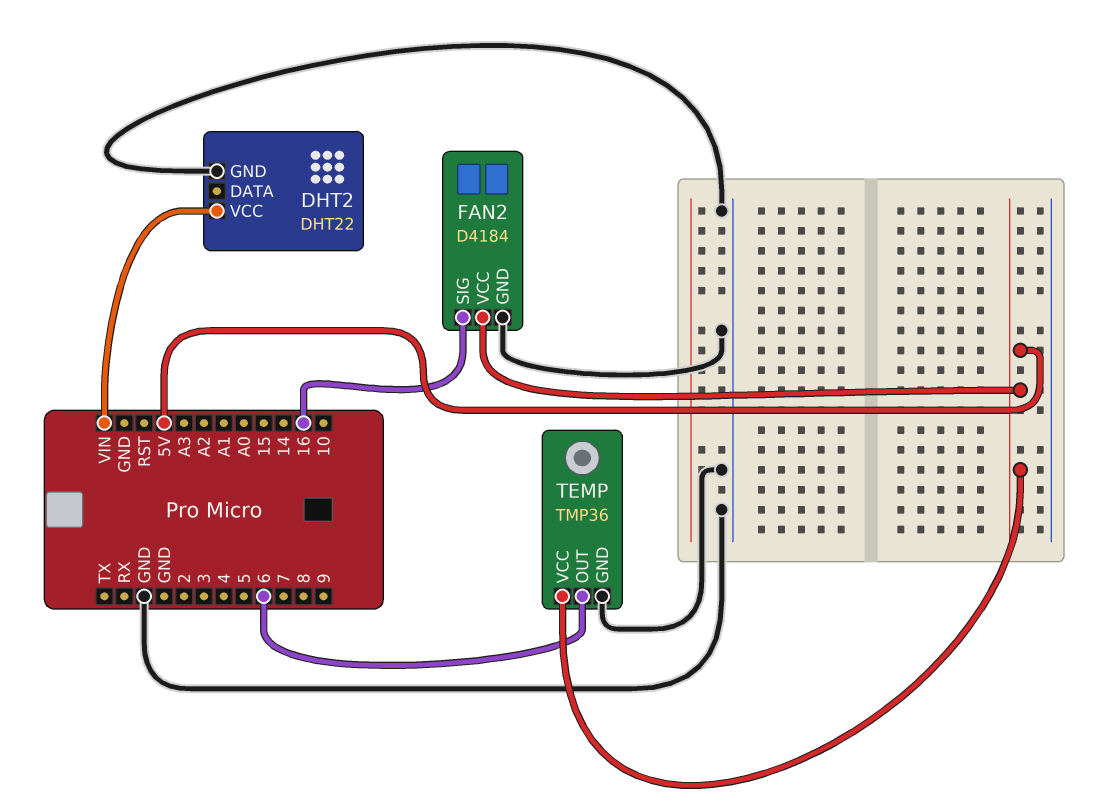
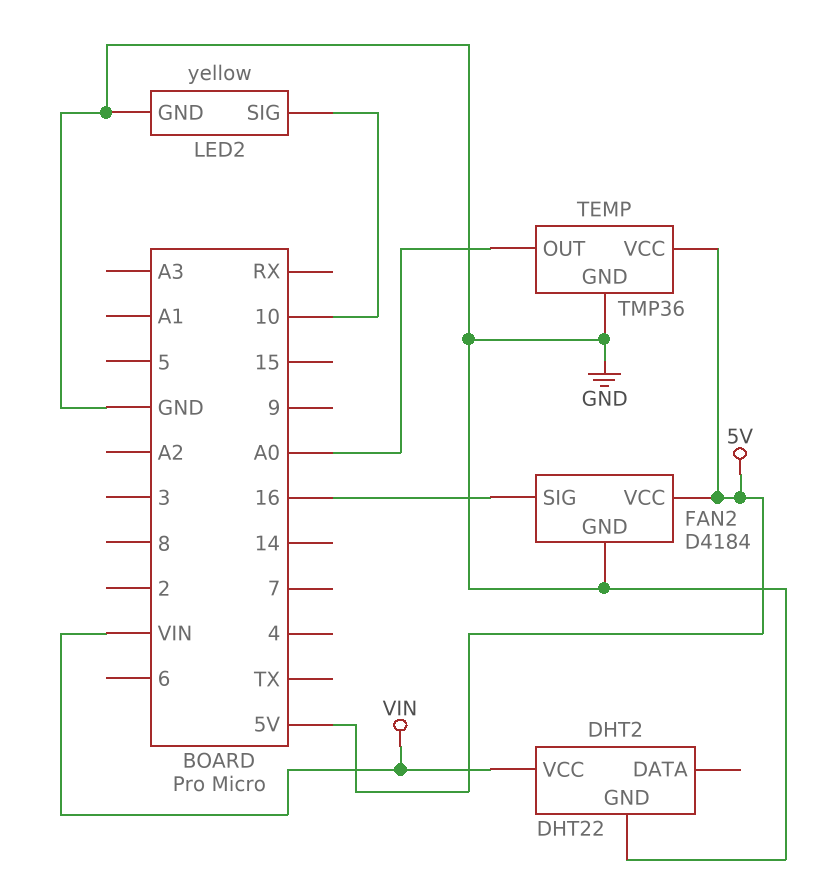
LED2: none -> yellow
LED2 pin GND: none -> GND
LED2 pin SIG: none -> 10
TEMP pin OUT: 6 -> A0

